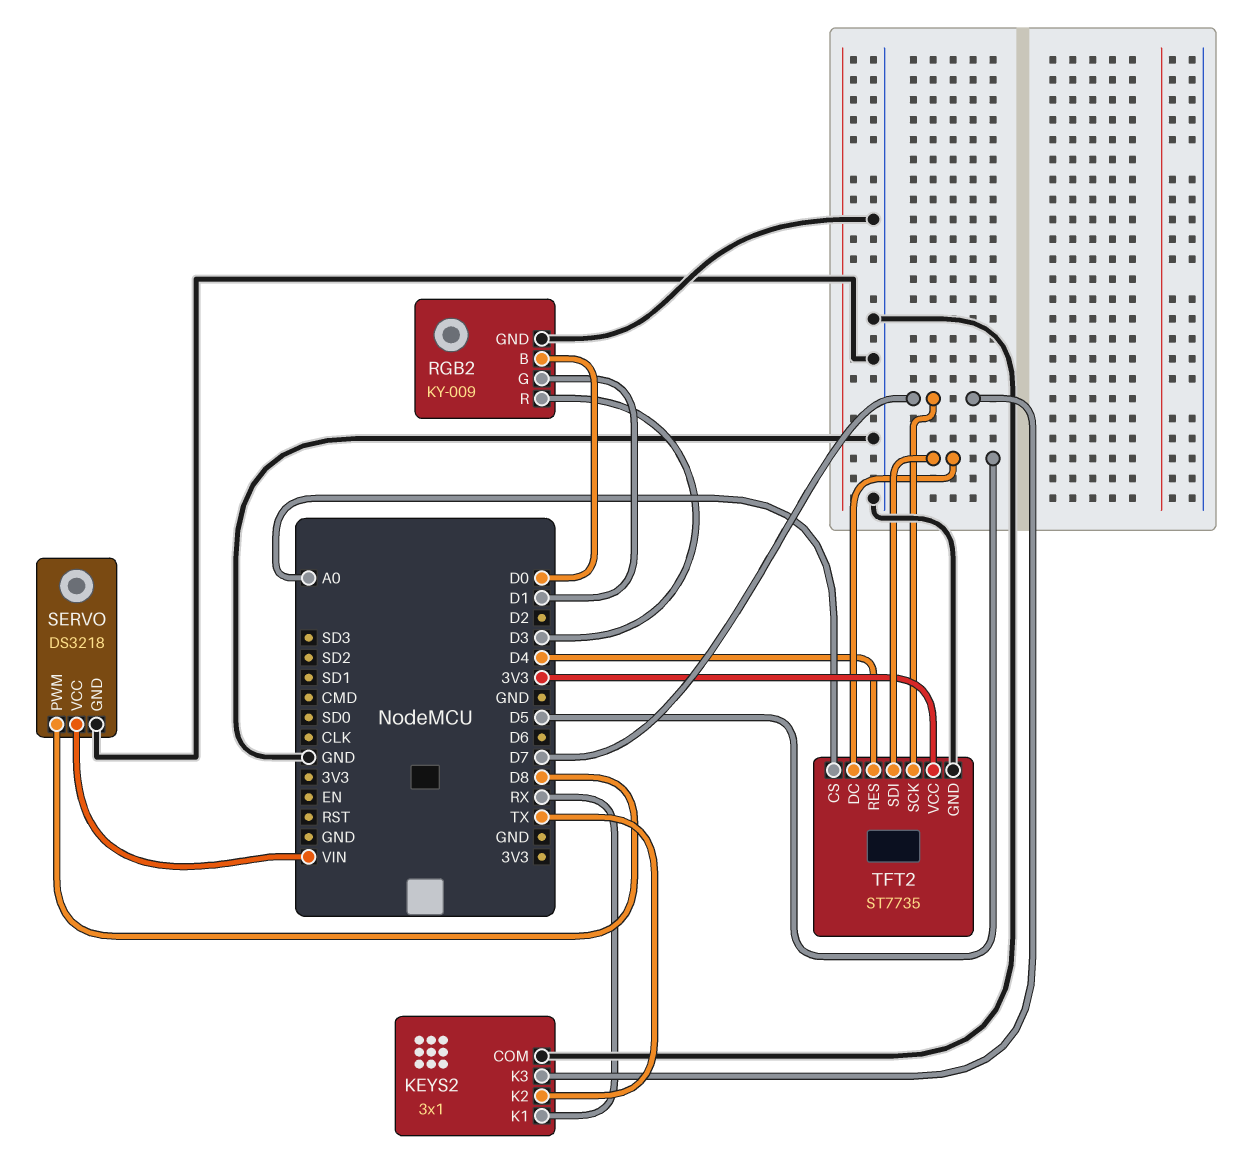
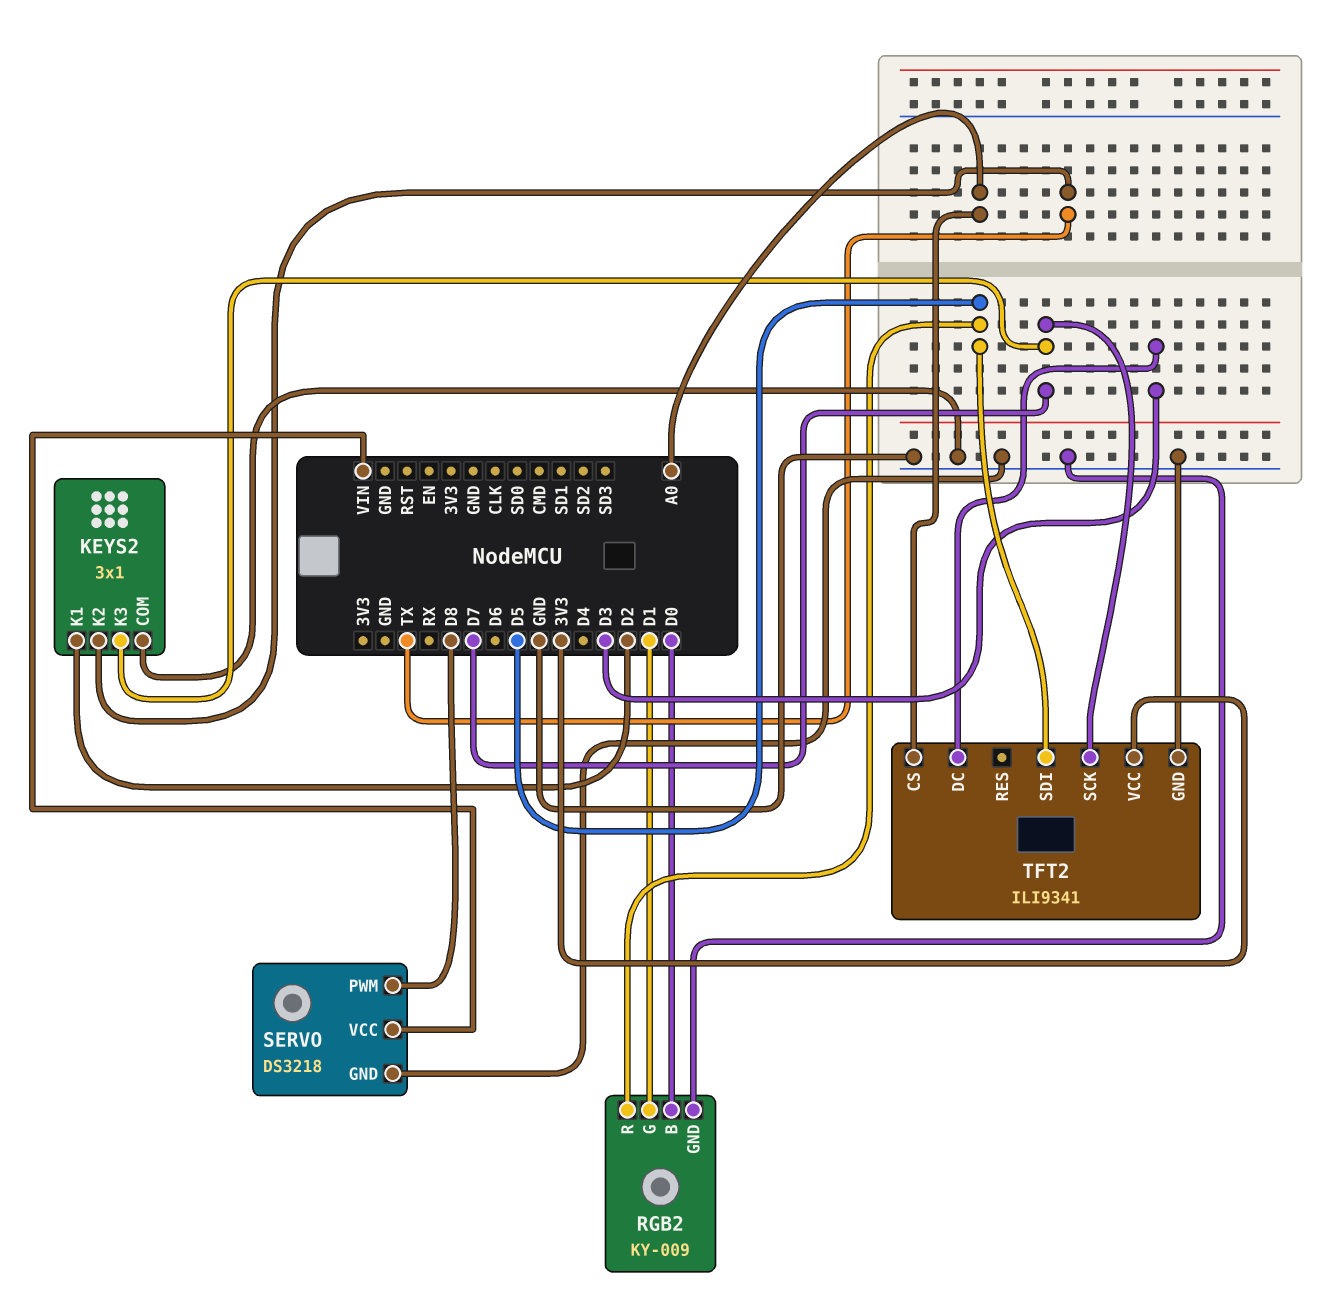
KEYS2 pin K1: RX -> D2
RGB2 pin R: D3 -> D5
TFT2: ST7735 -> ILI9341
TFT2 pin DC: D5 -> D3
TFT2 pin RES: D4 -> none

